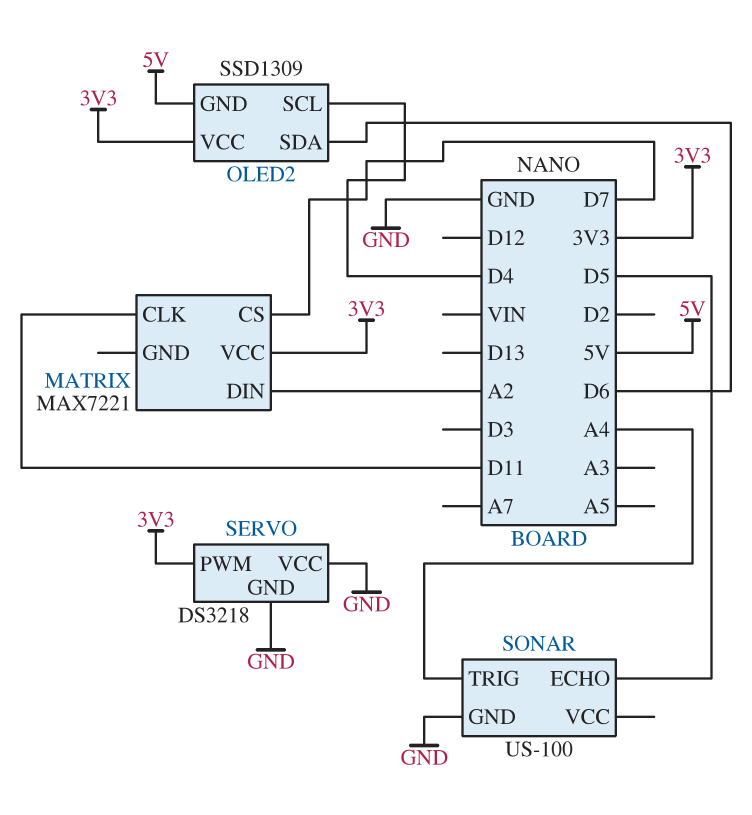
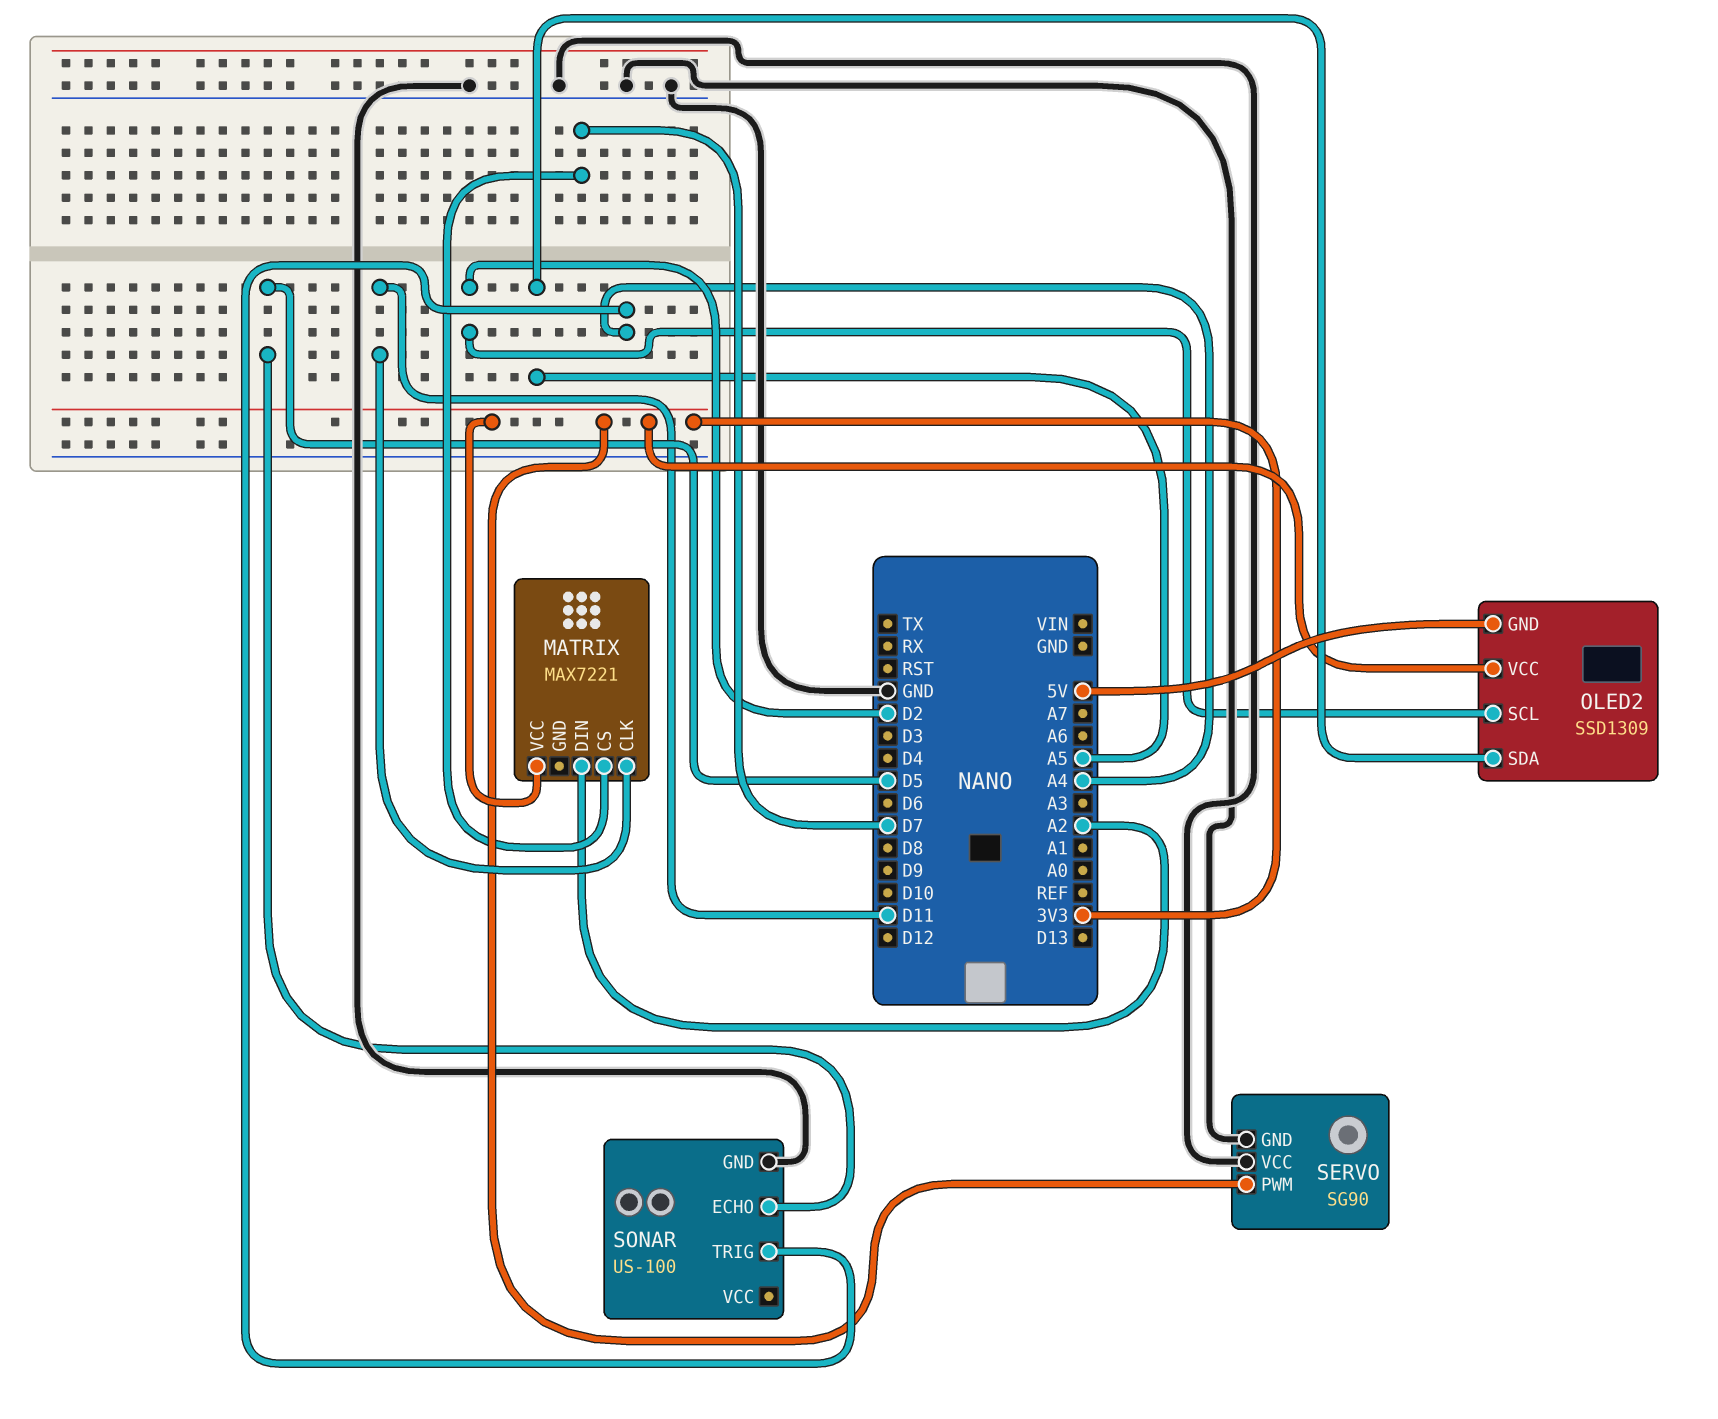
OLED2 pin SCL: D4 -> D2
OLED2 pin SDA: D6 -> A5
SERVO: DS3218 -> SG90

